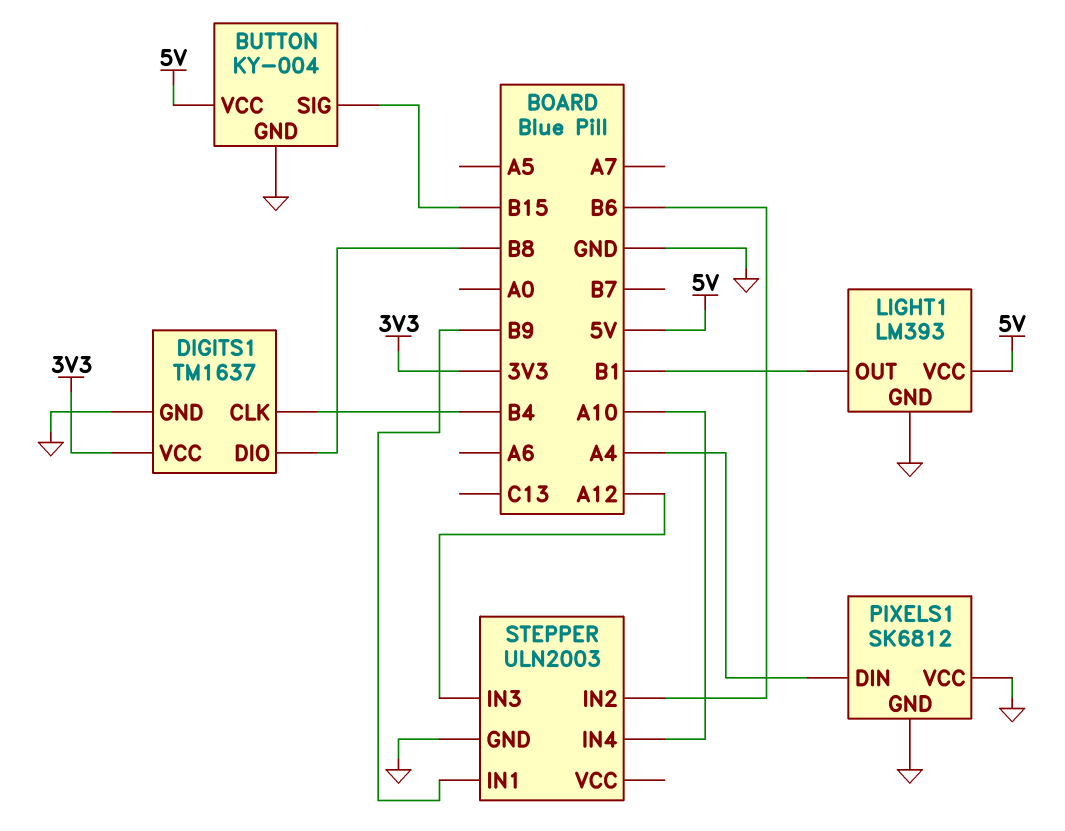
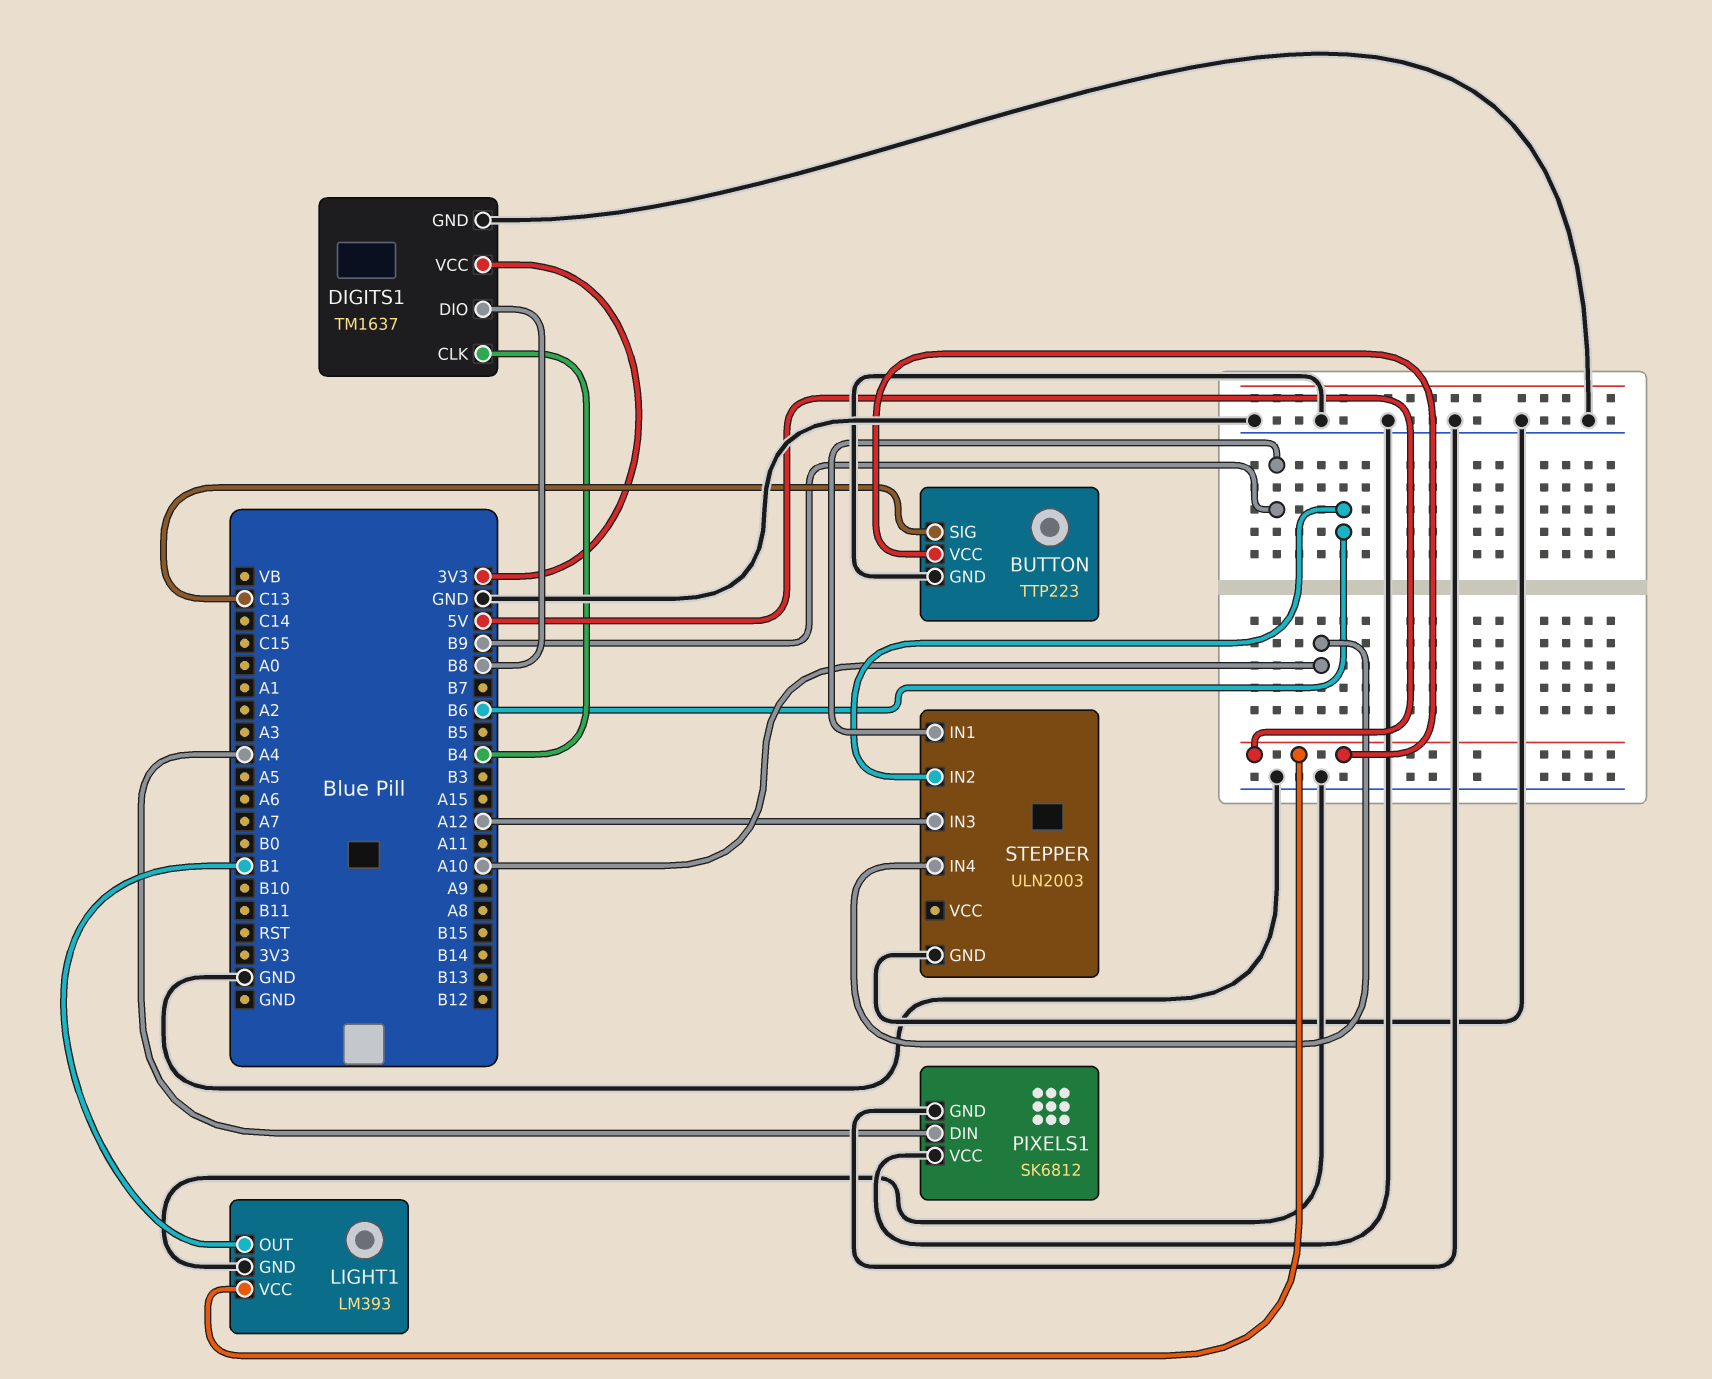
BUTTON: KY-004 -> TTP223
BUTTON pin SIG: B15 -> C13

